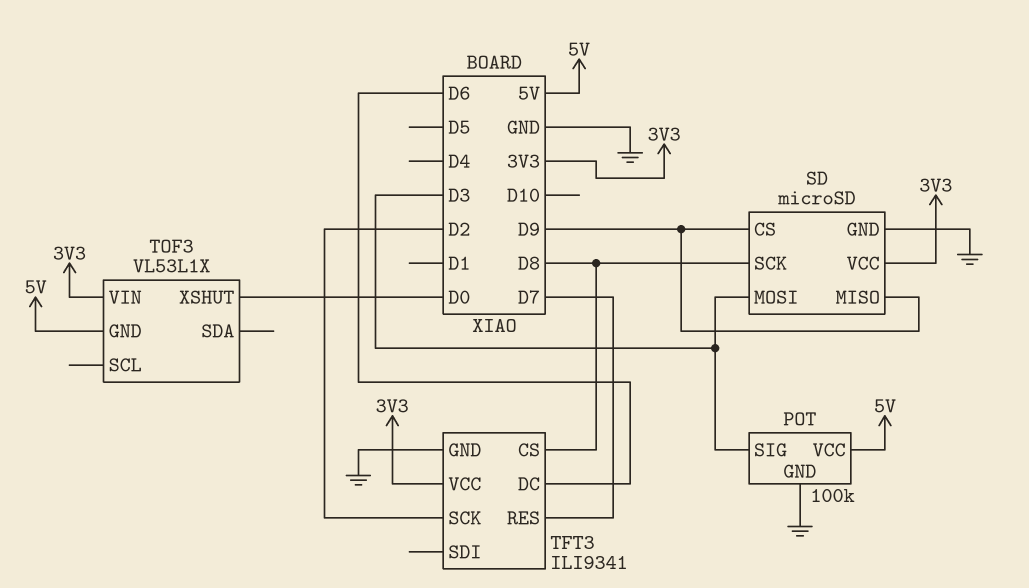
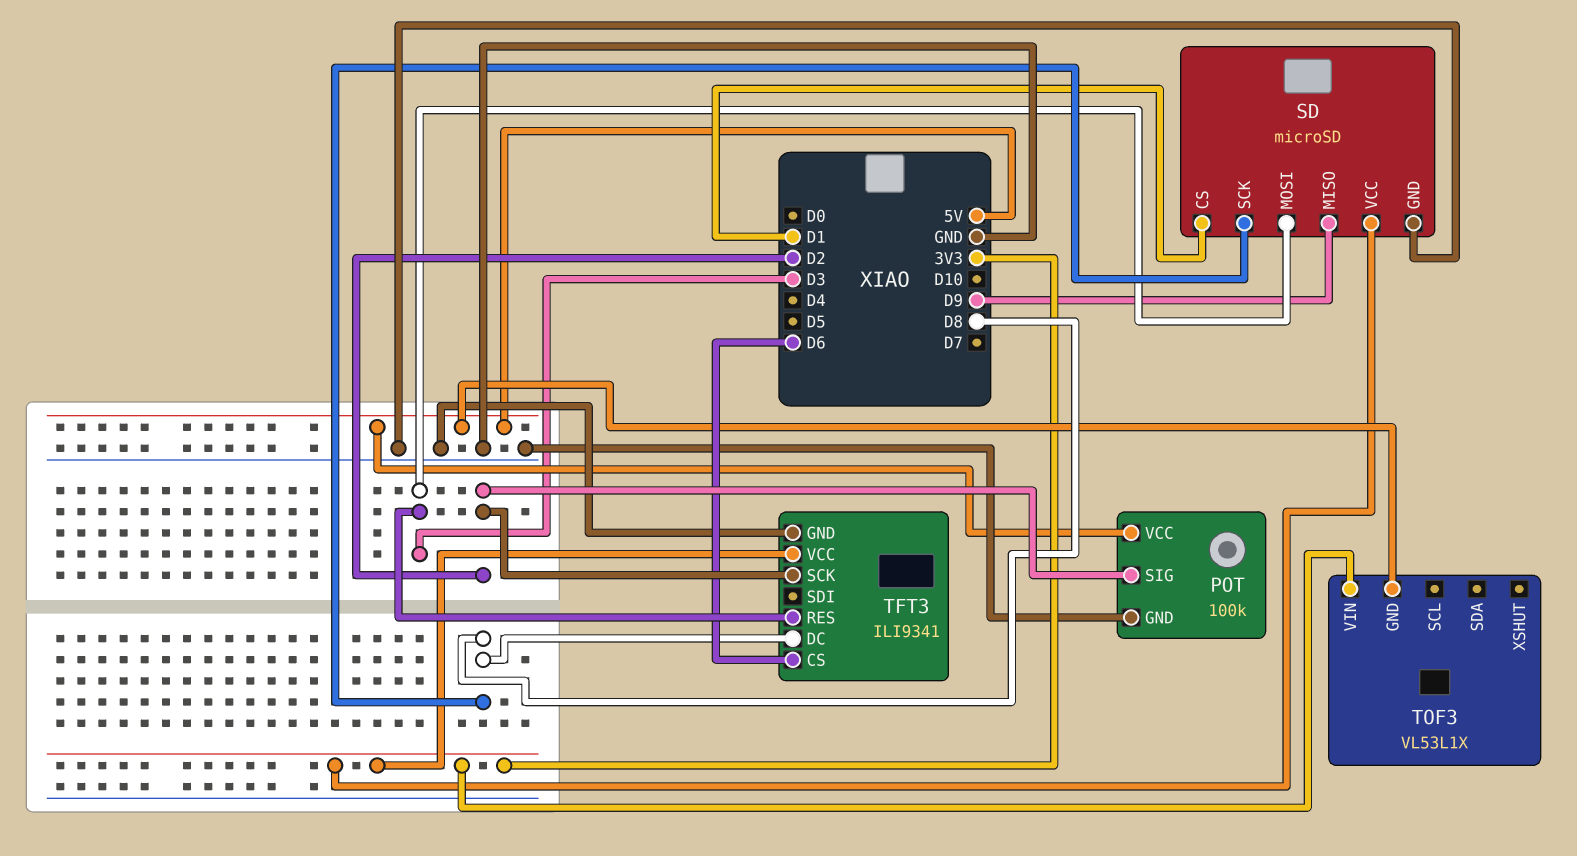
POT pin SIG: D3 -> D2
SD pin CS: D9 -> D1
TFT3 pin CS: D8 -> D6
TFT3 pin DC: D6 -> D8
TFT3 pin RES: D7 -> D3
TOF3 pin XSHUT: D0 -> none

